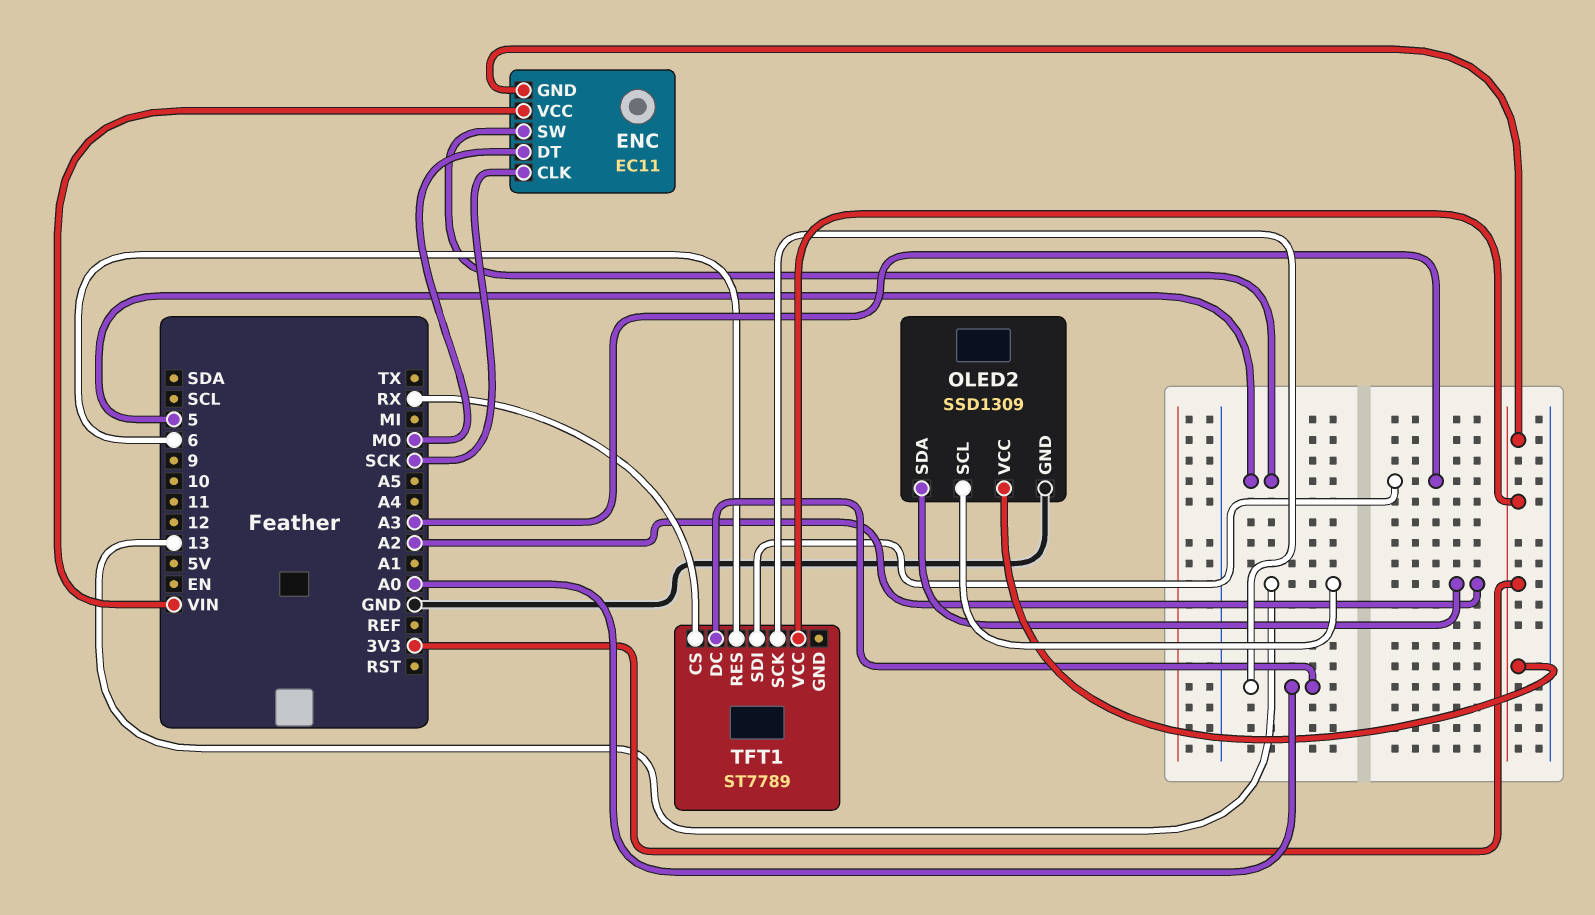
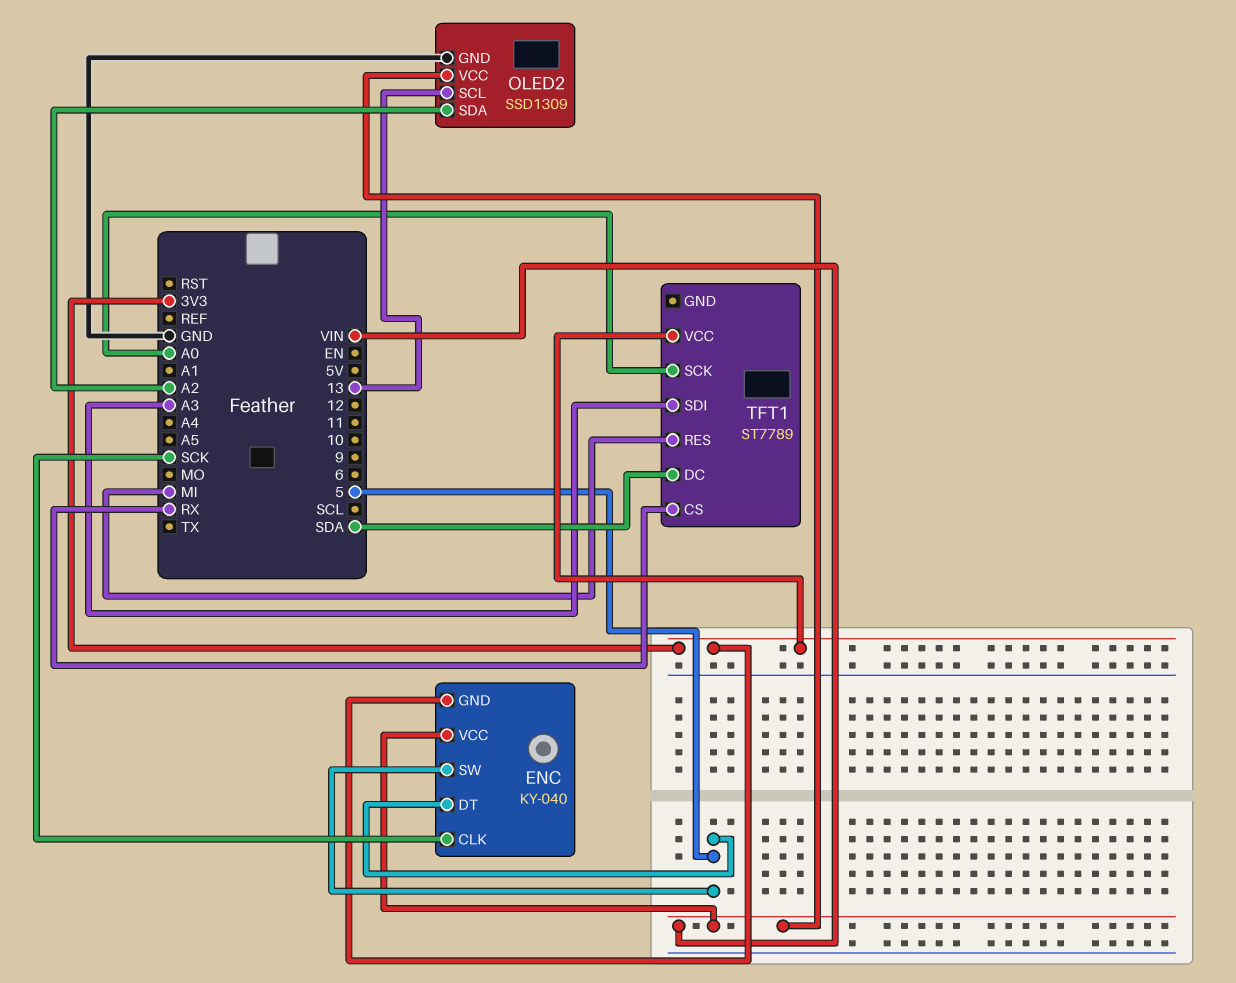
ENC: EC11 -> KY-040
ENC pin DT: MO -> 5
OLED2 pin VCC: 3V3 -> VIN
TFT1 pin DC: A0 -> SDA
TFT1 pin RES: 6 -> MI

